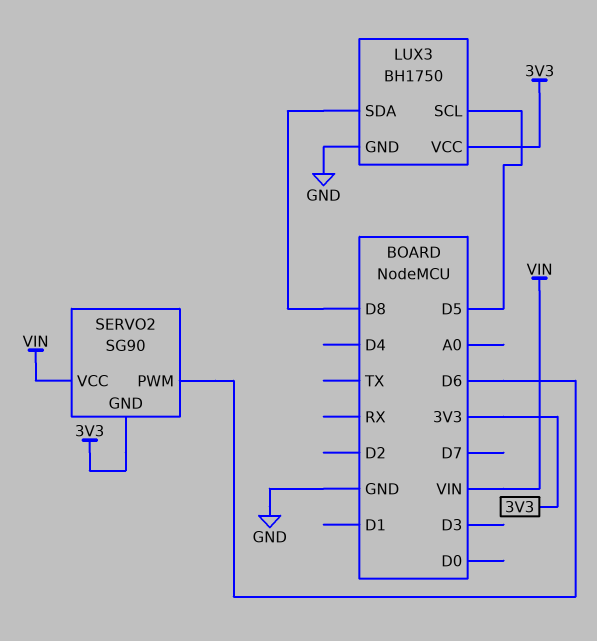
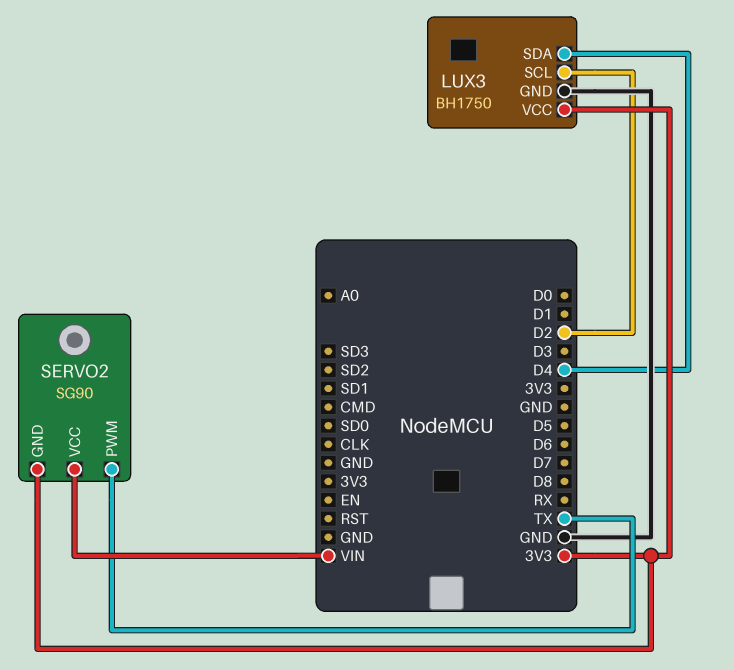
LUX3 pin SCL: D5 -> D2
LUX3 pin SDA: D8 -> D4
SERVO2 pin PWM: D6 -> TX

